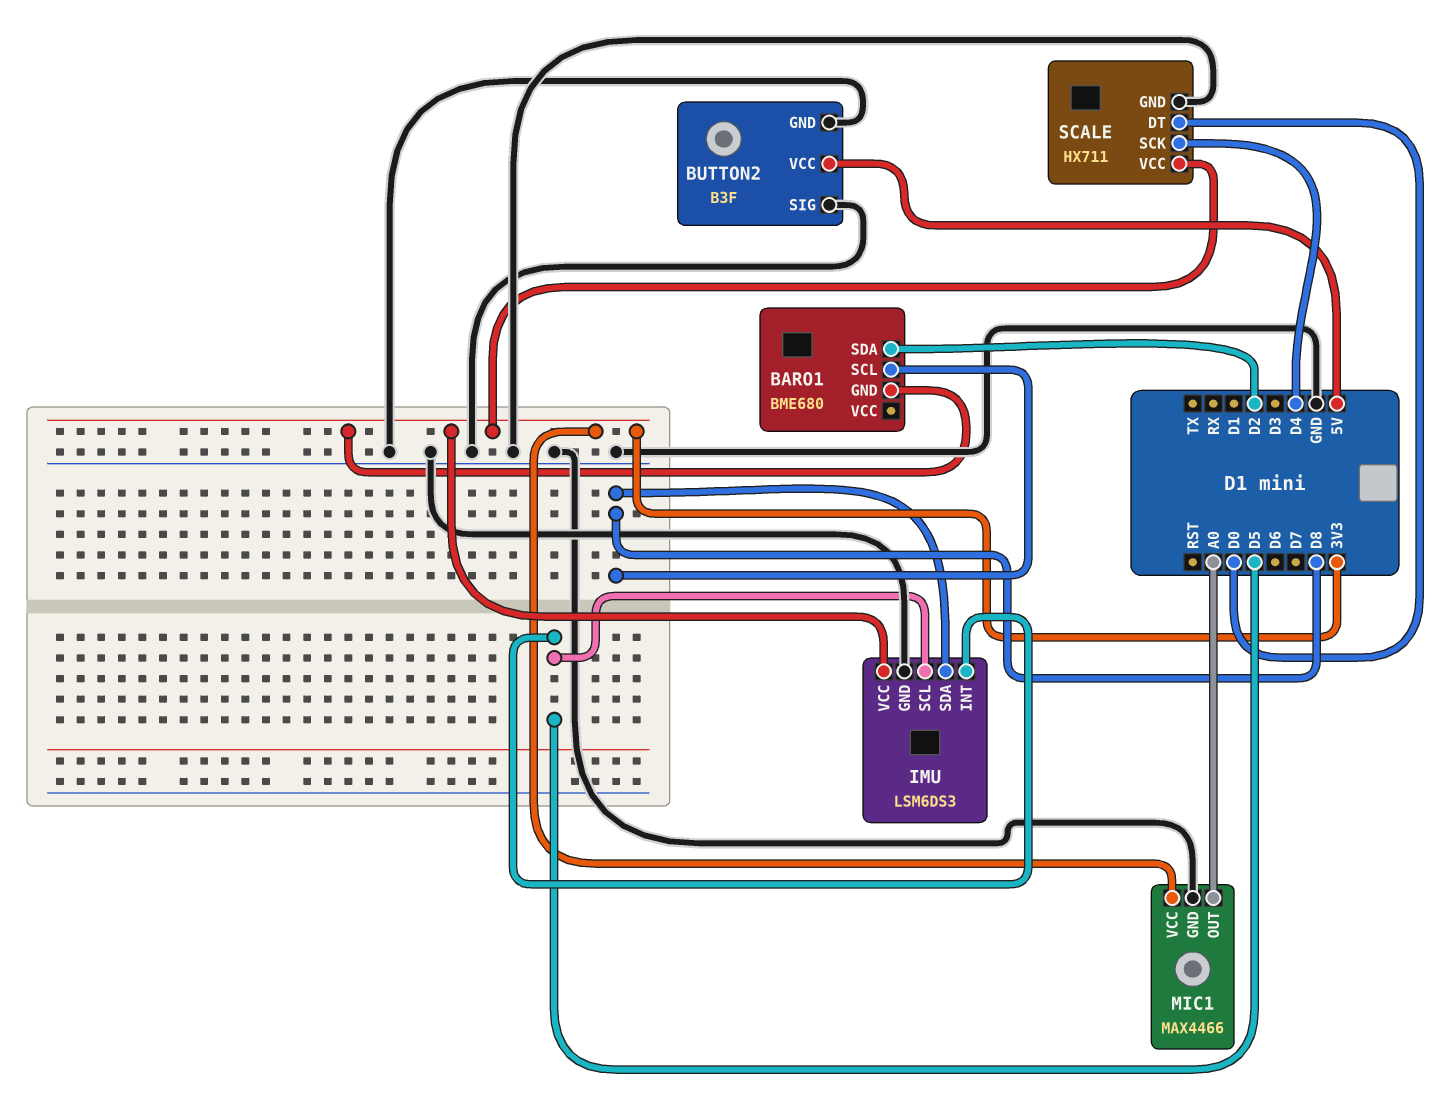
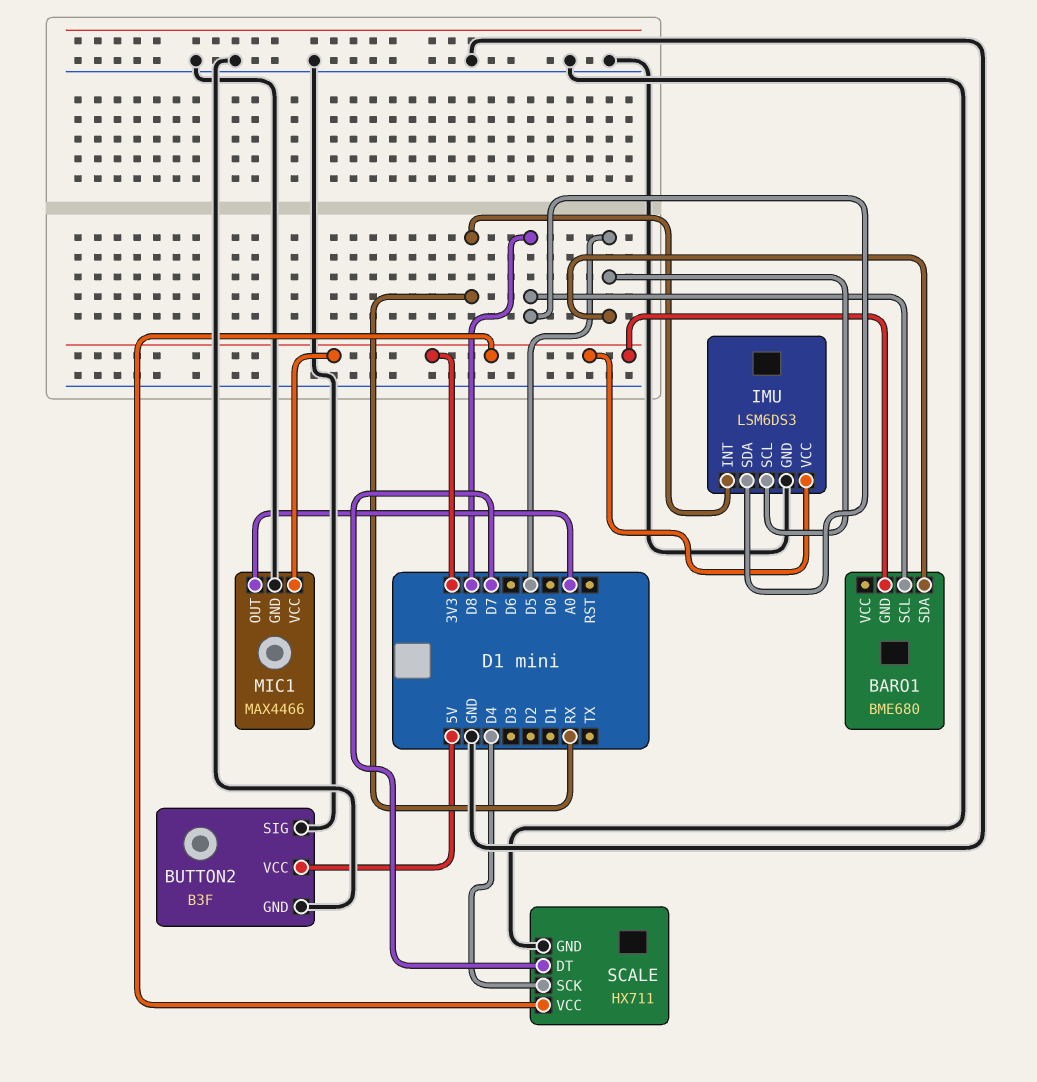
BARO1 pin SDA: D2 -> D5
IMU pin INT: D5 -> RX
SCALE pin DT: D0 -> D7

